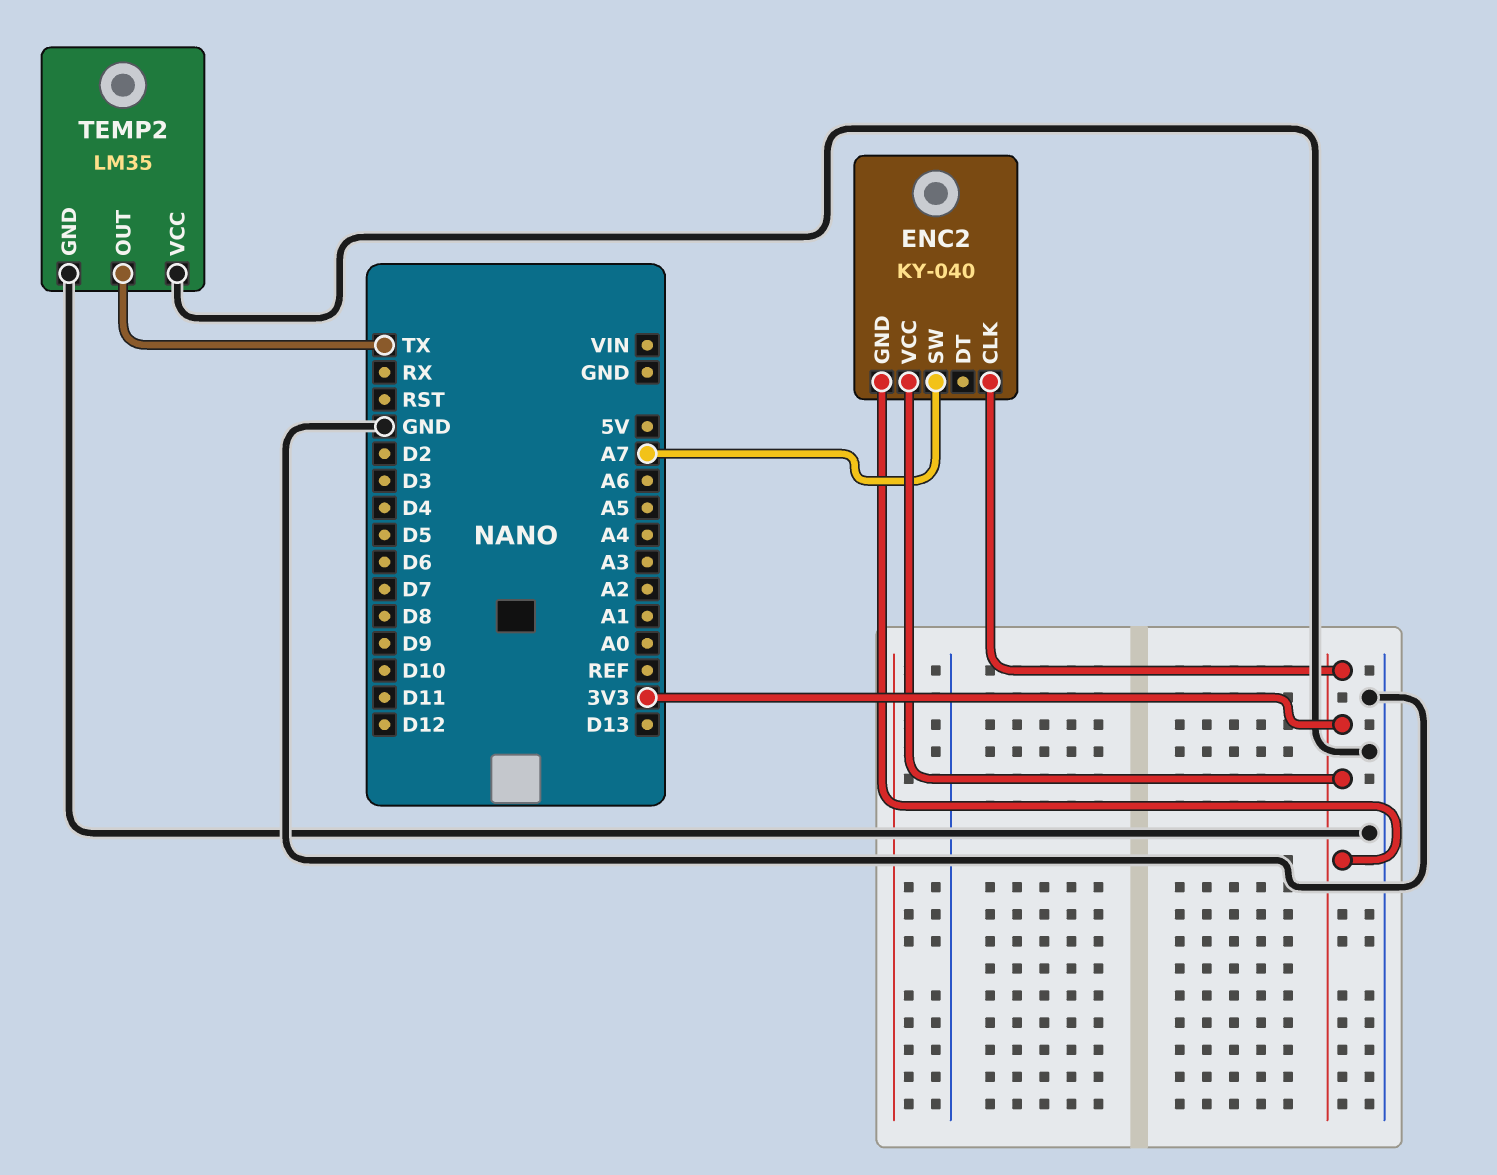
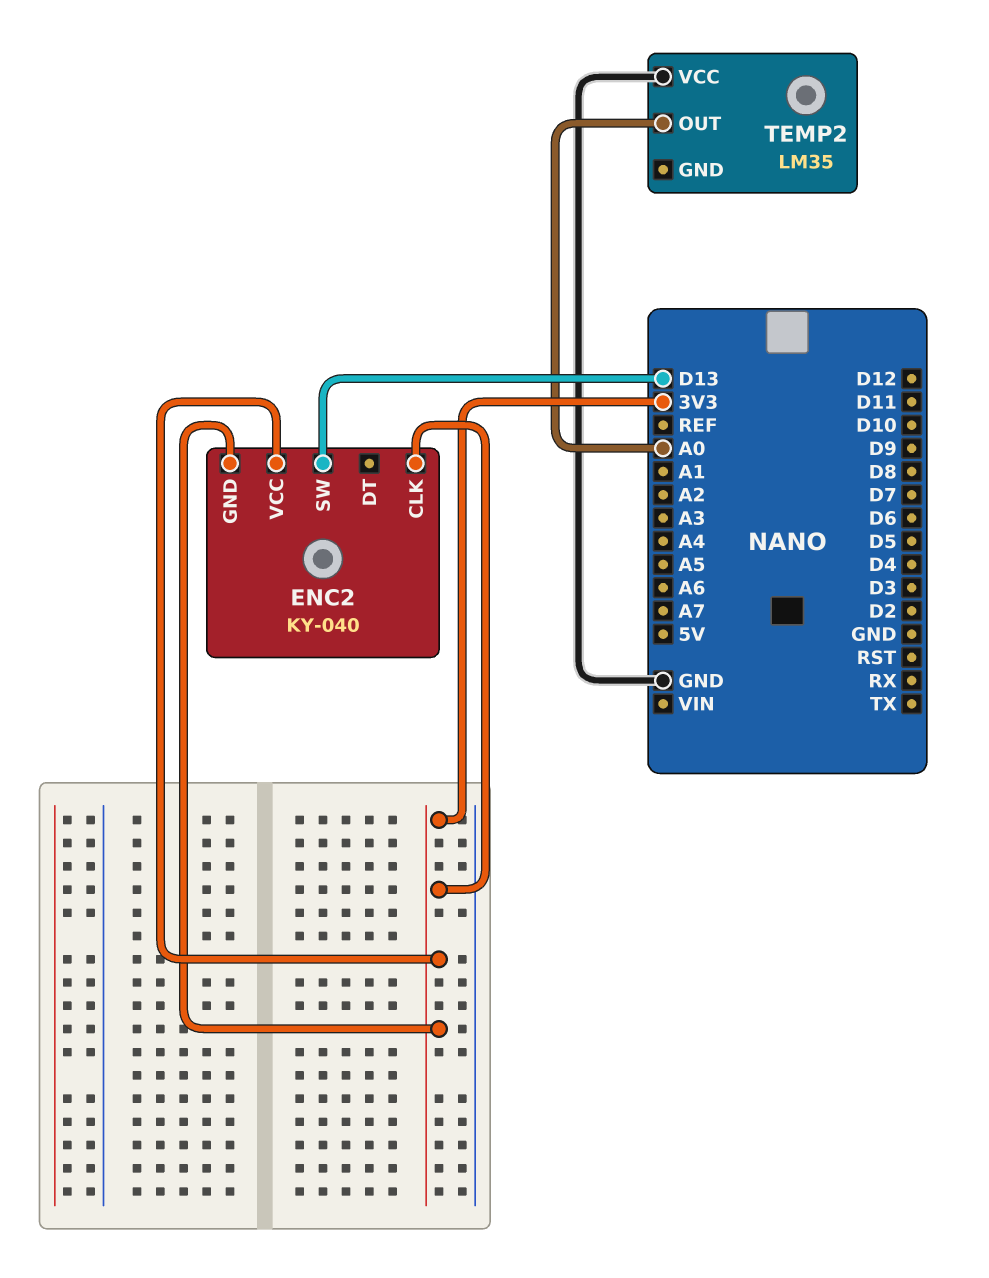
ENC2 pin SW: A7 -> D13
TEMP2 pin GND: GND -> none
TEMP2 pin OUT: TX -> A0

